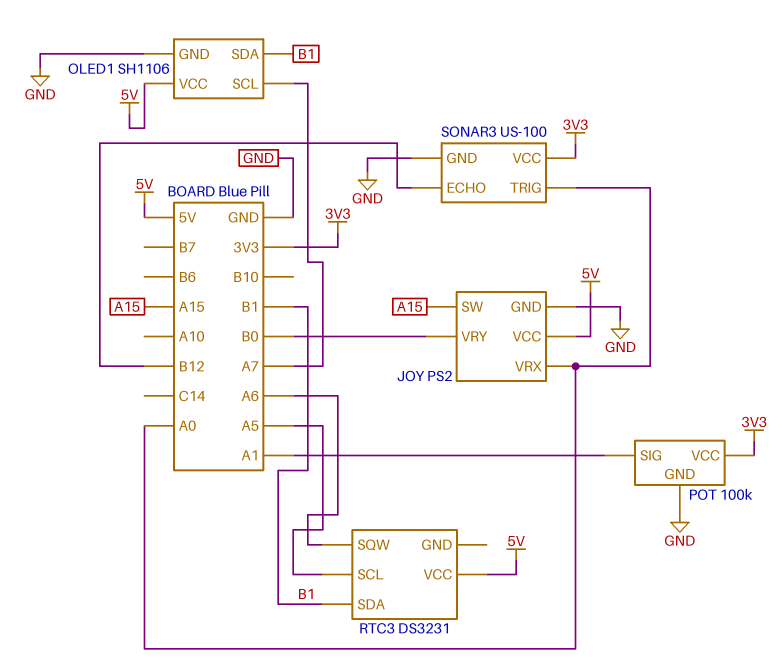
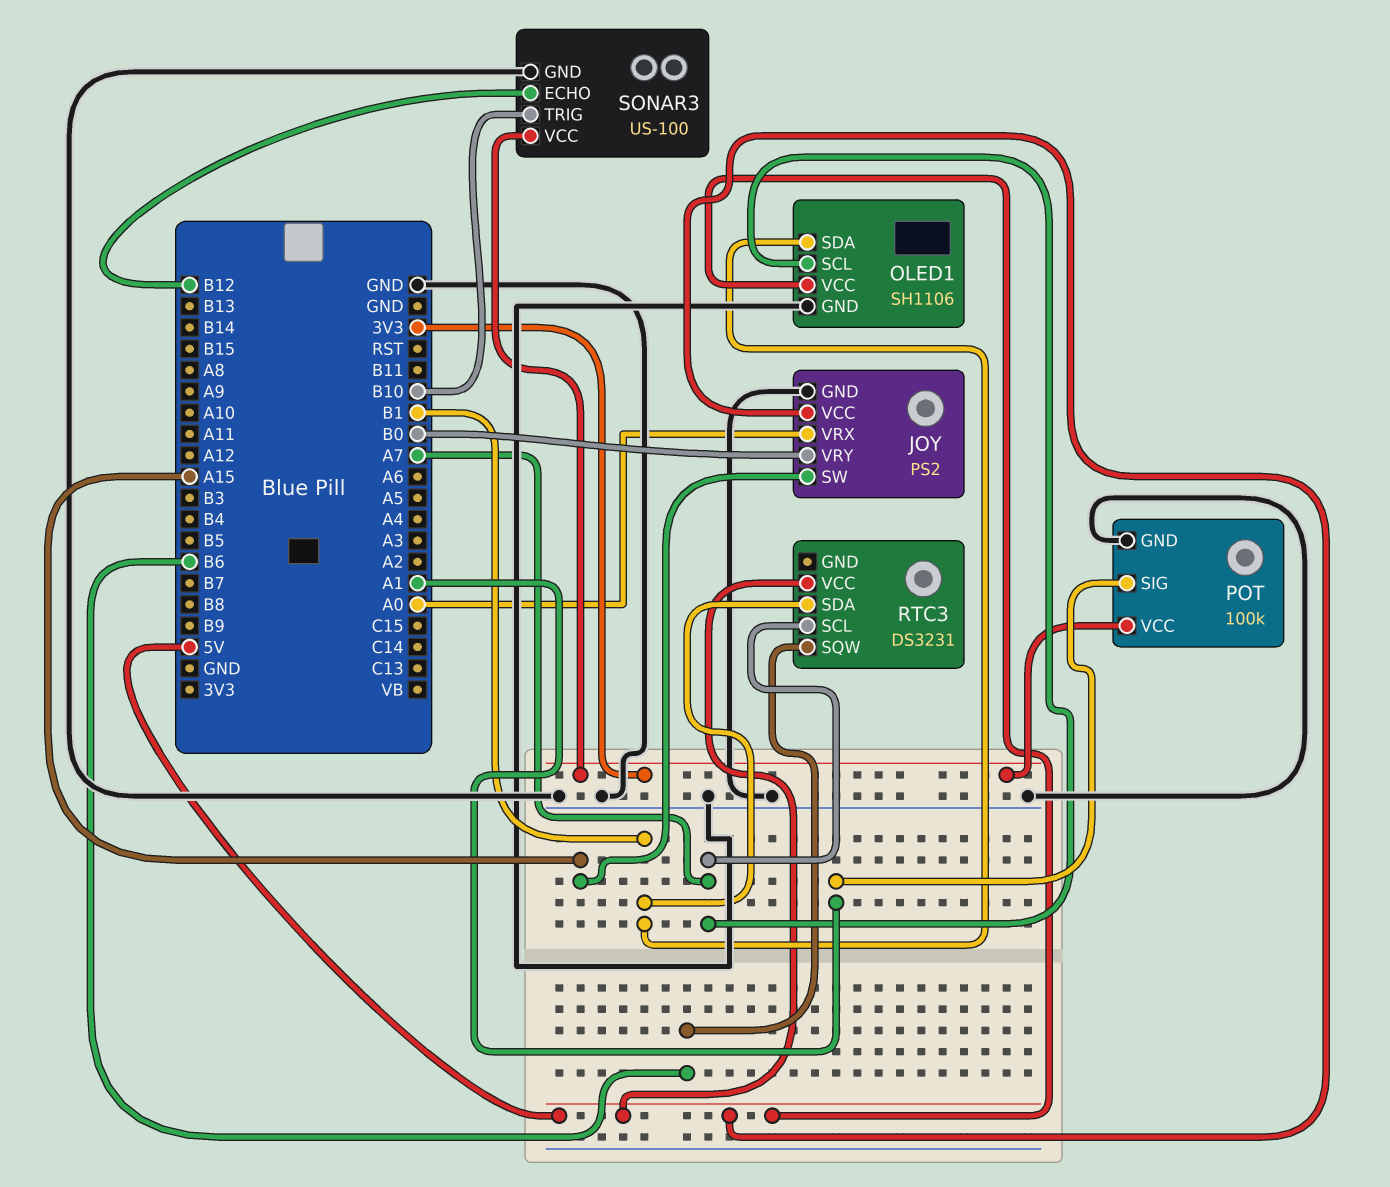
RTC3 pin SCL: A5 -> A7
RTC3 pin SQW: A6 -> B6
SONAR3 pin TRIG: A0 -> B10

